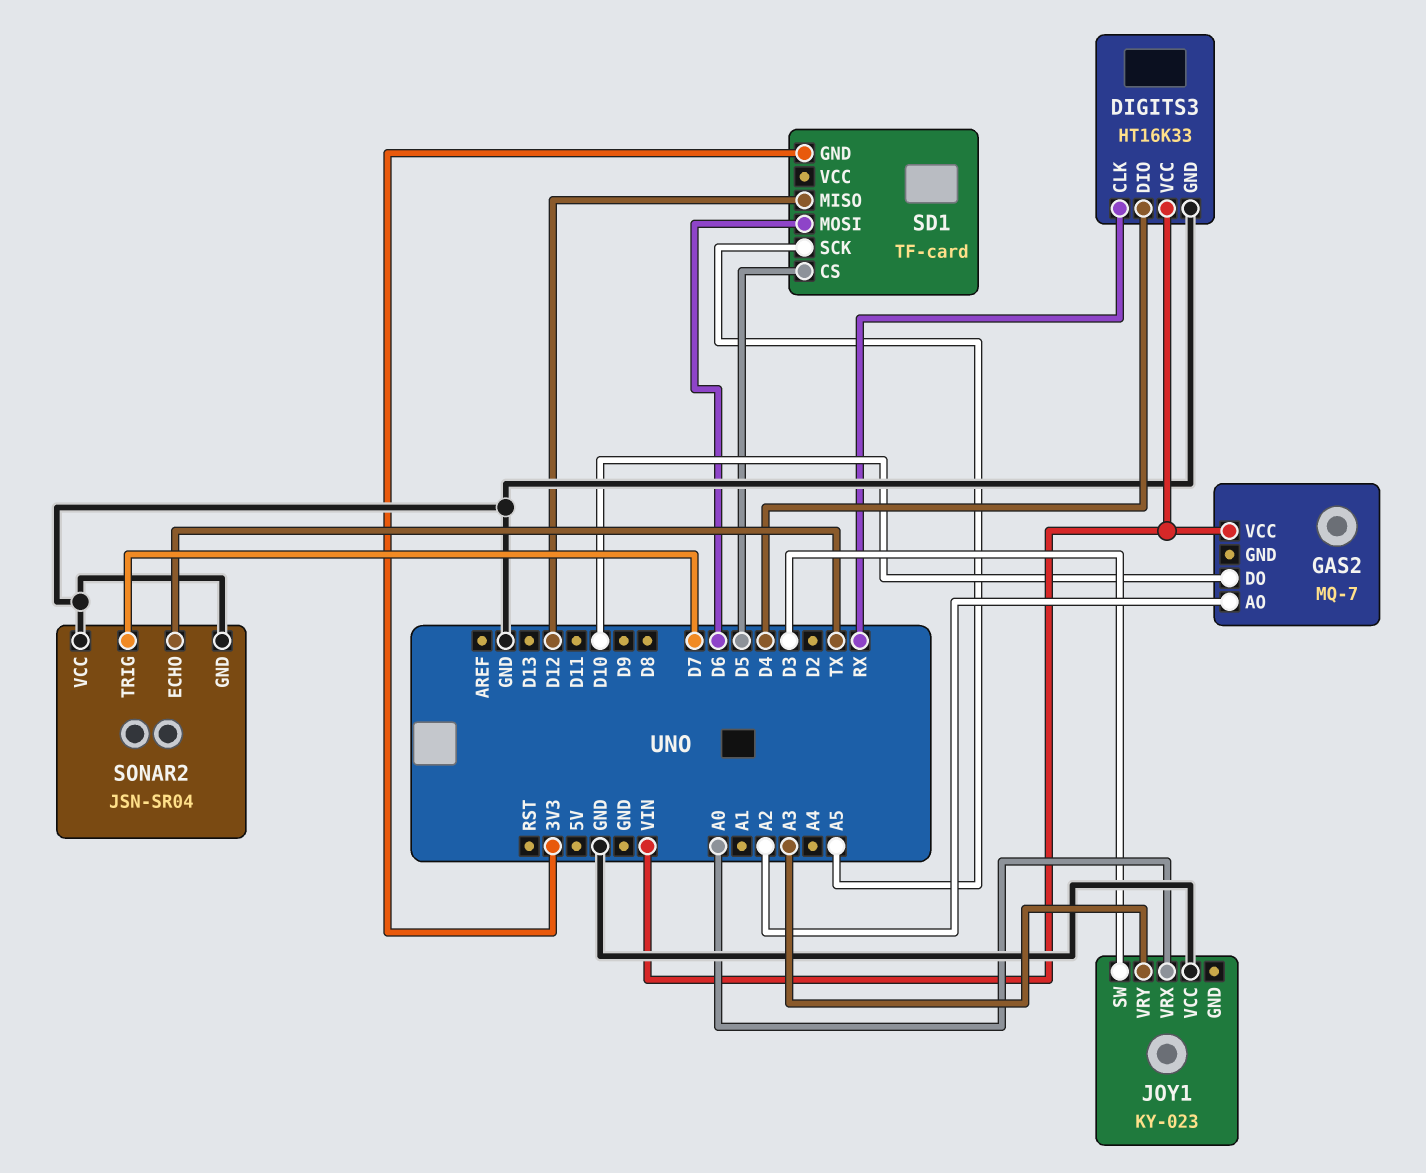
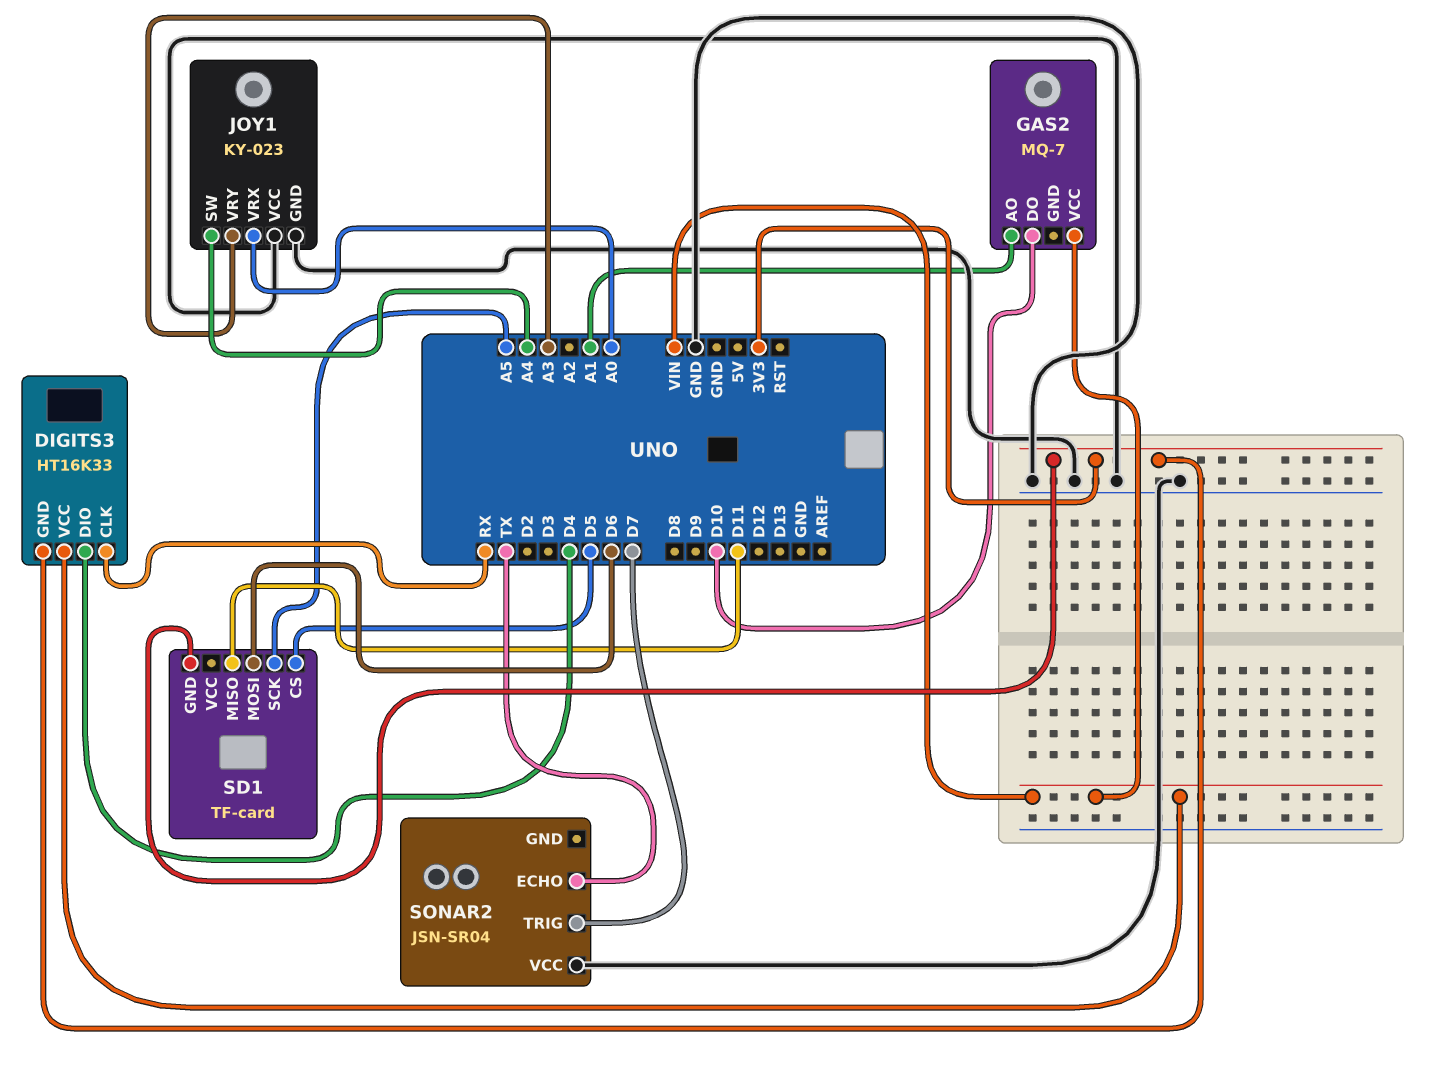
DIGITS3 pin GND: GND -> 3V3
GAS2 pin AO: A2 -> A1
JOY1 pin GND: none -> GND
JOY1 pin SW: D3 -> A4
SD1 pin MISO: D12 -> D11
SONAR2 pin GND: GND -> none

